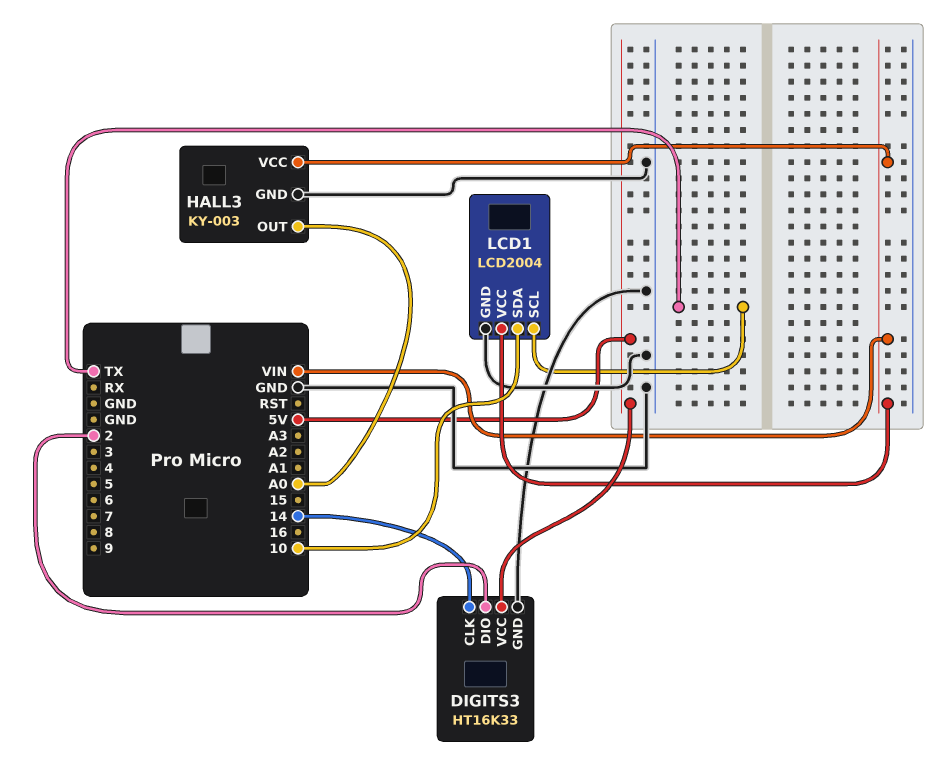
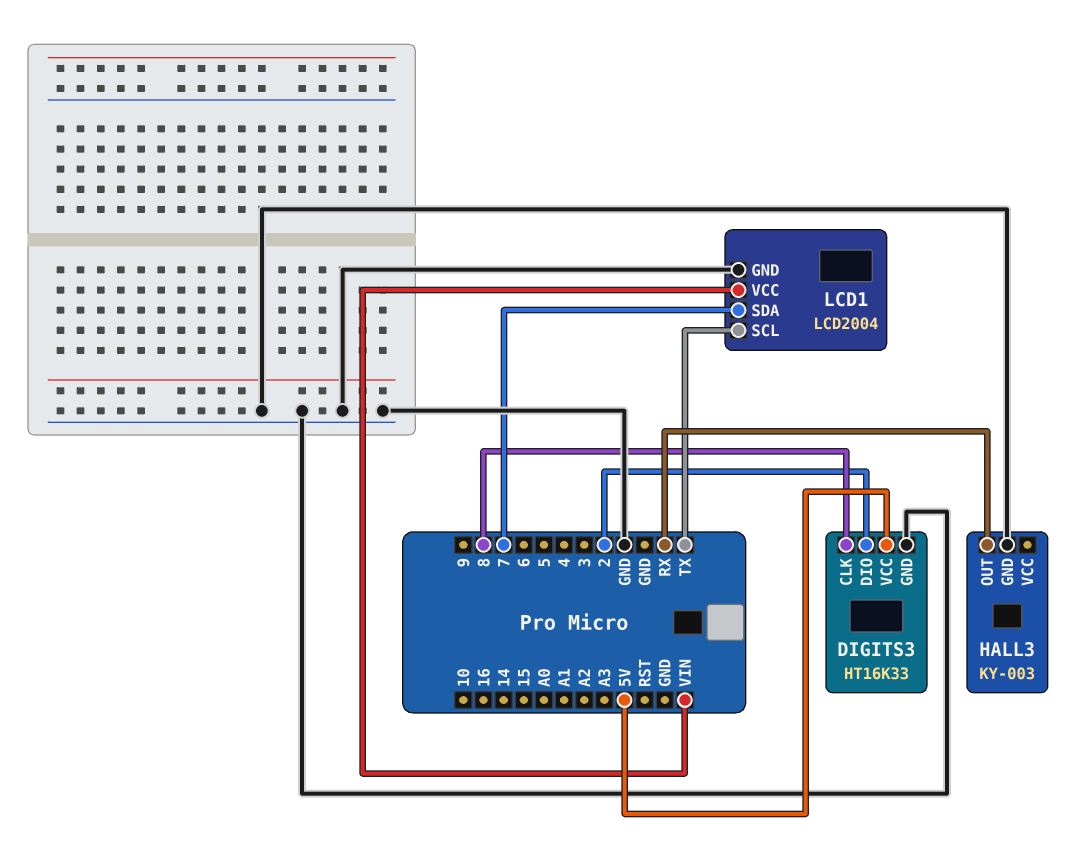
DIGITS3 pin CLK: 14 -> 8
HALL3 pin OUT: A0 -> RX
HALL3 pin VCC: VIN -> none
LCD1 pin SDA: 10 -> 7

